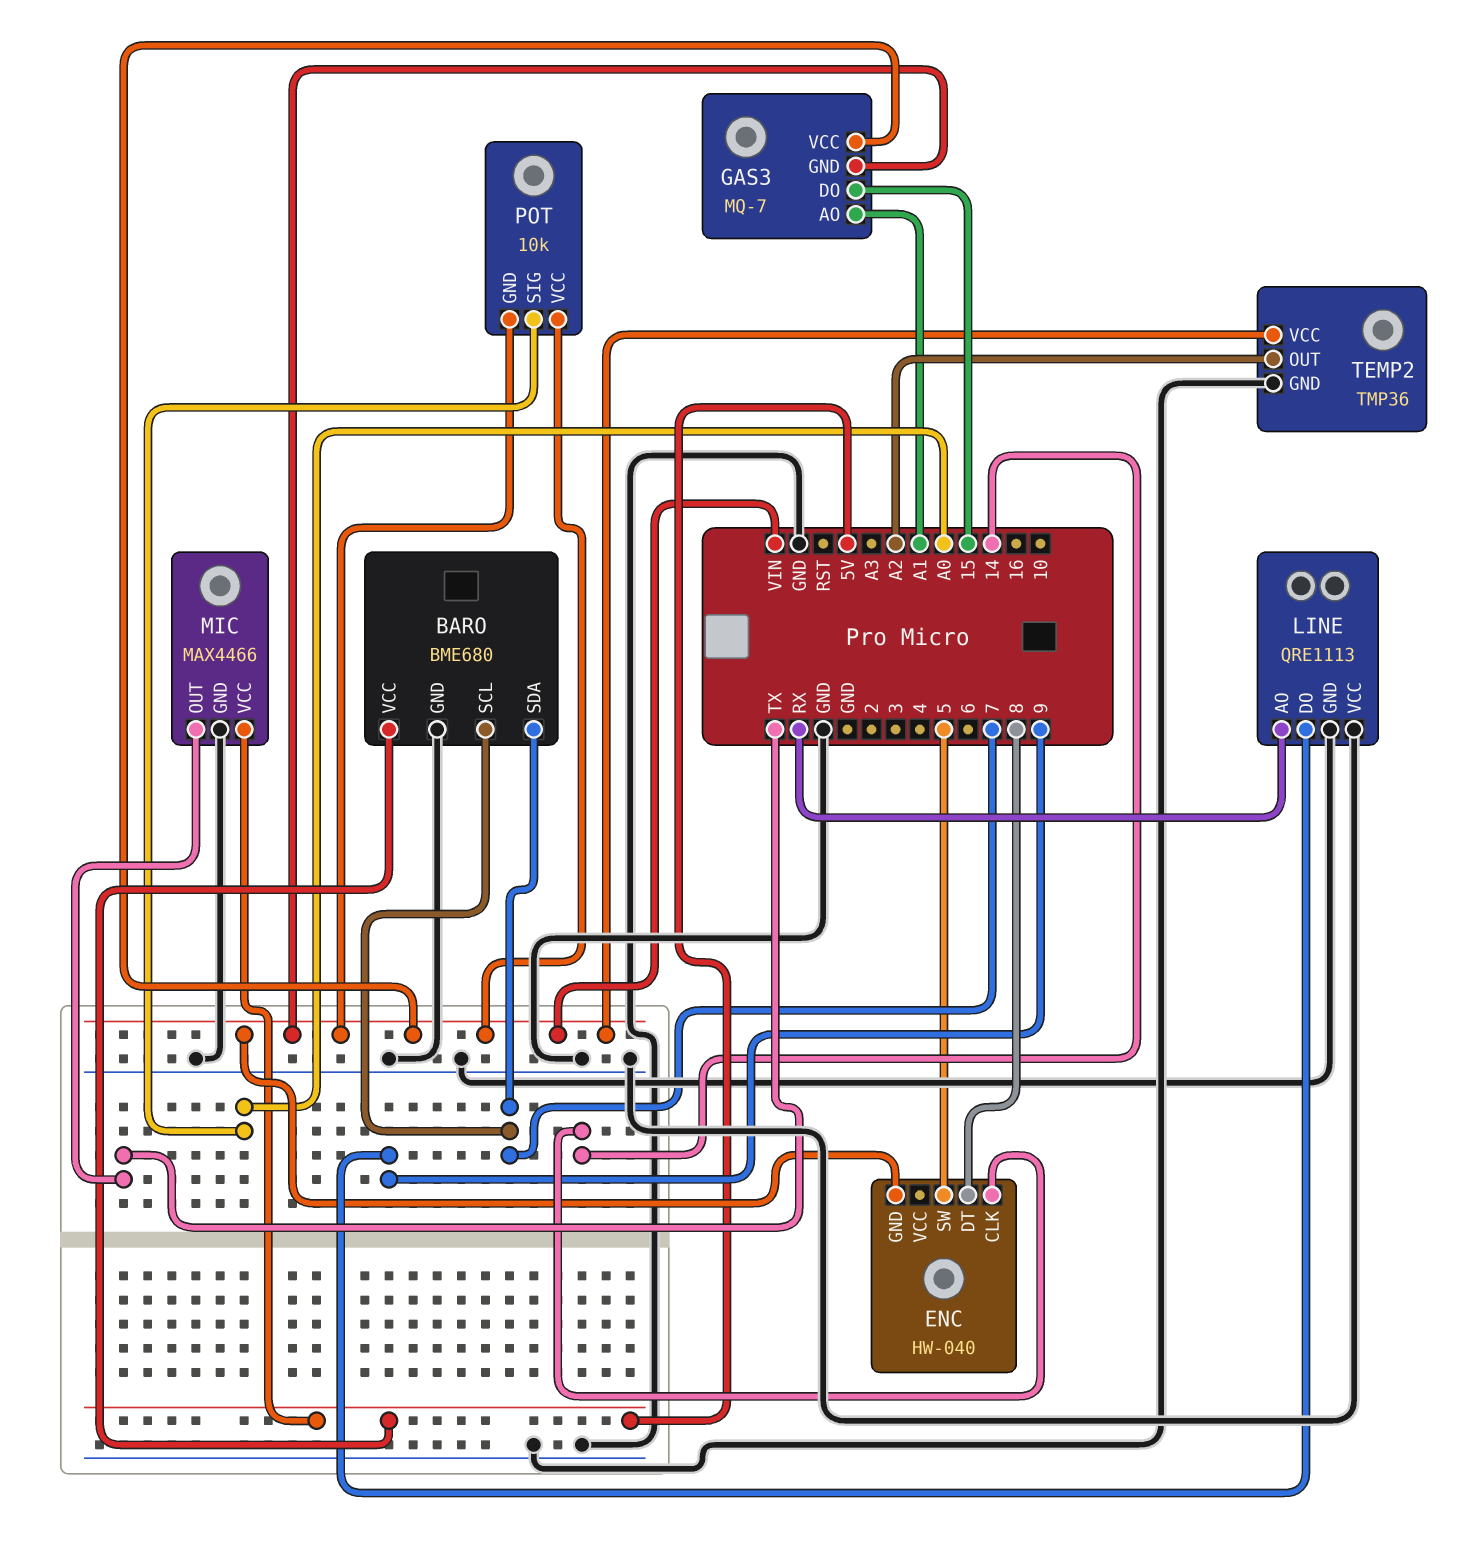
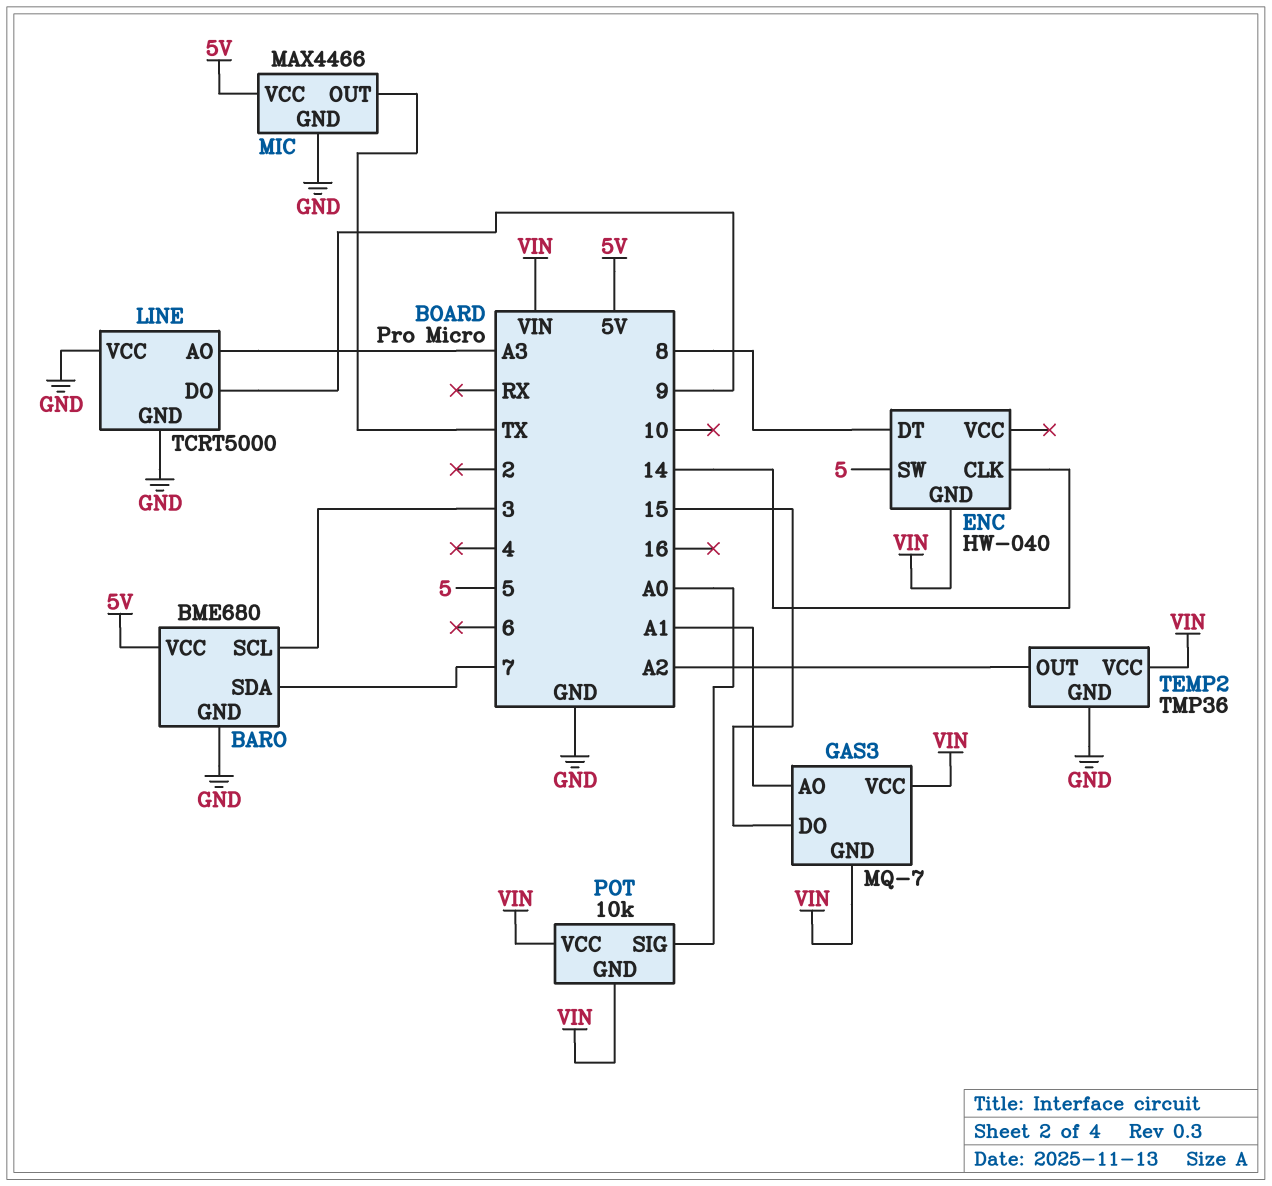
BARO pin SCL: 7 -> 3
LINE: QRE1113 -> TCRT5000
LINE pin AO: RX -> A3

